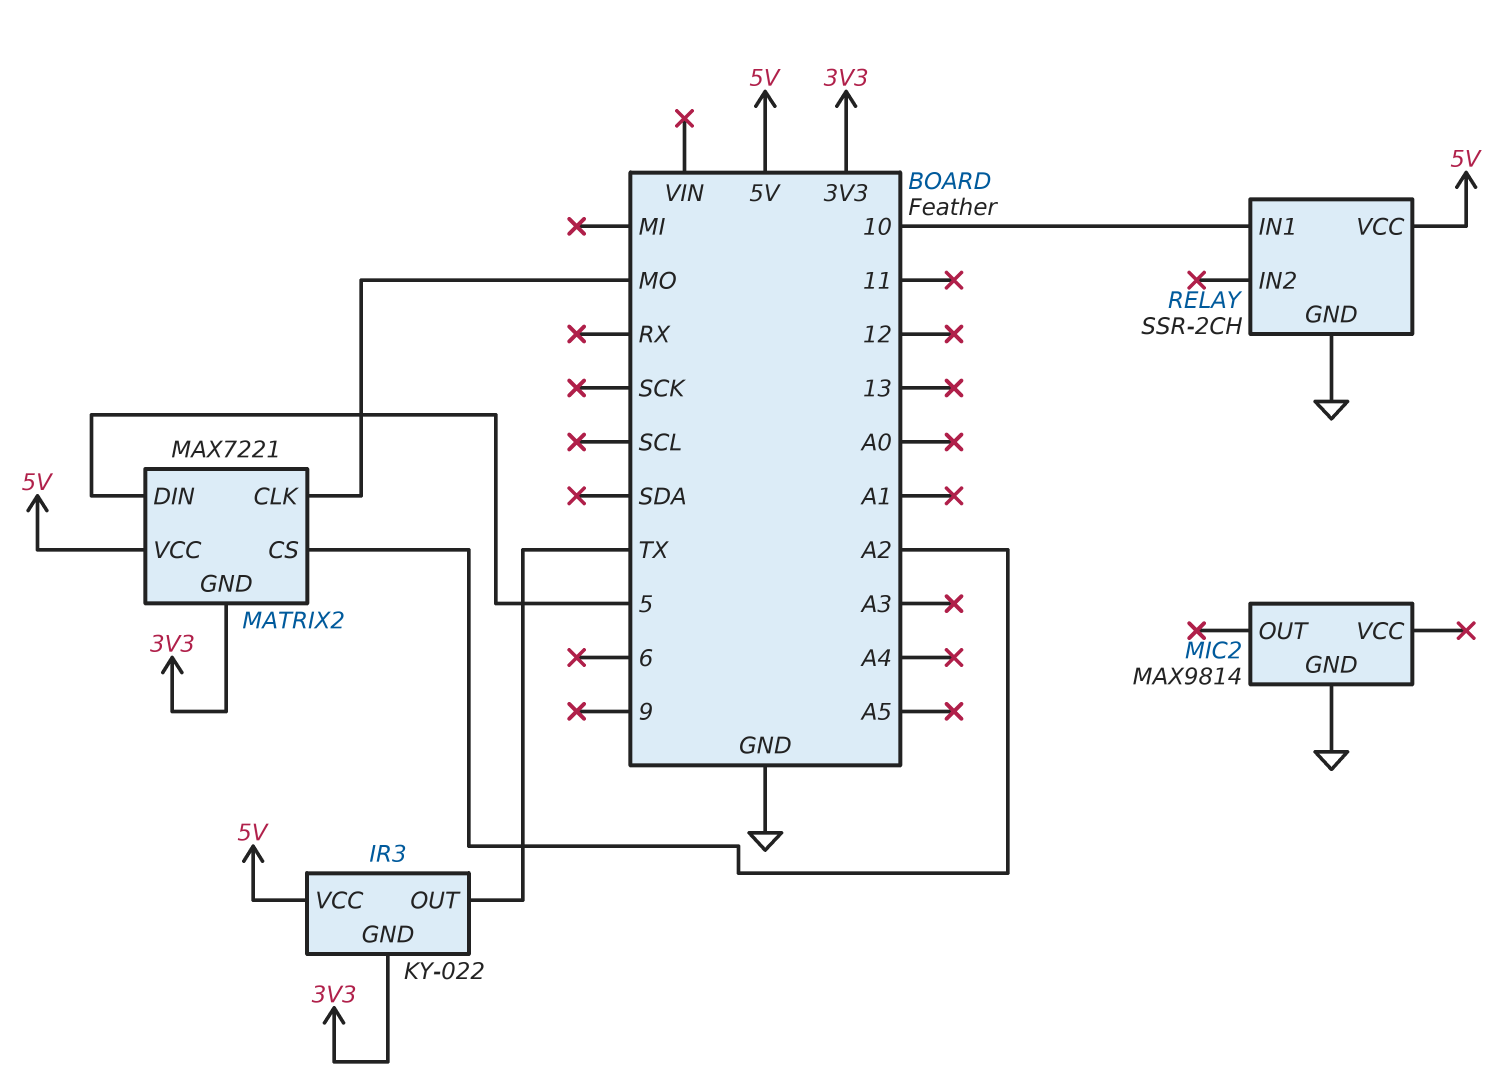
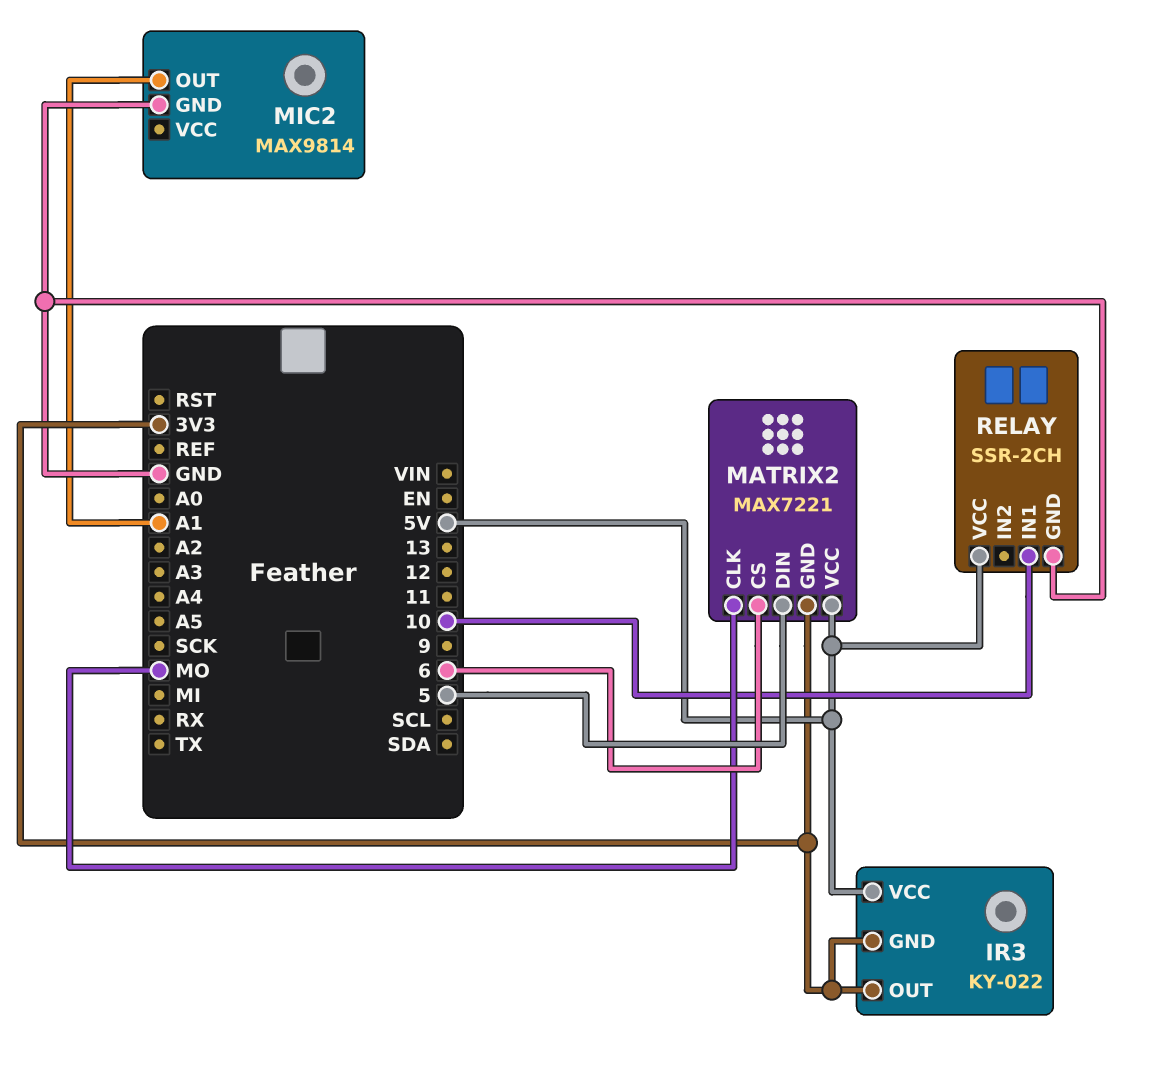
IR3 pin OUT: TX -> 3V3
MATRIX2 pin CS: A2 -> 6
MIC2 pin OUT: none -> A1

